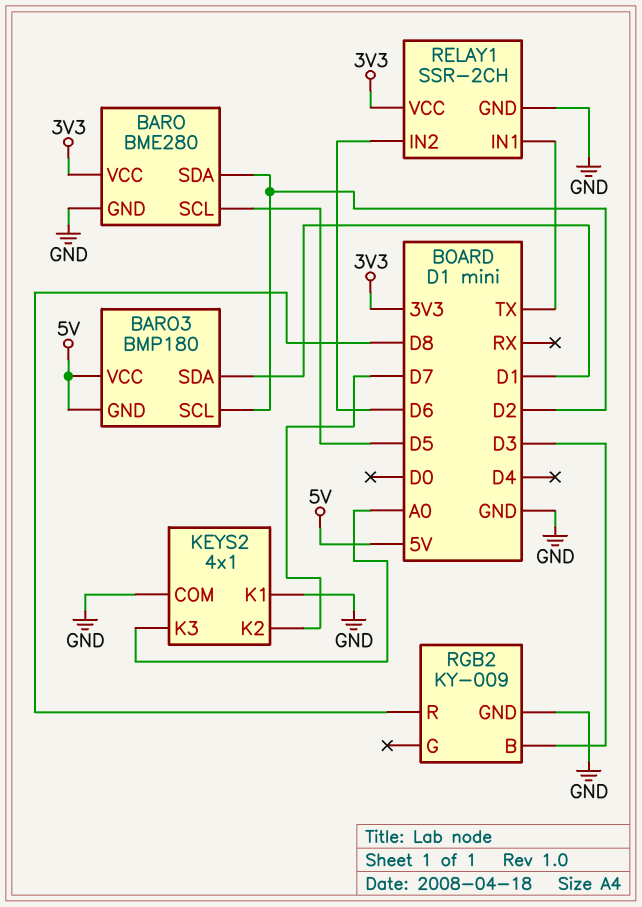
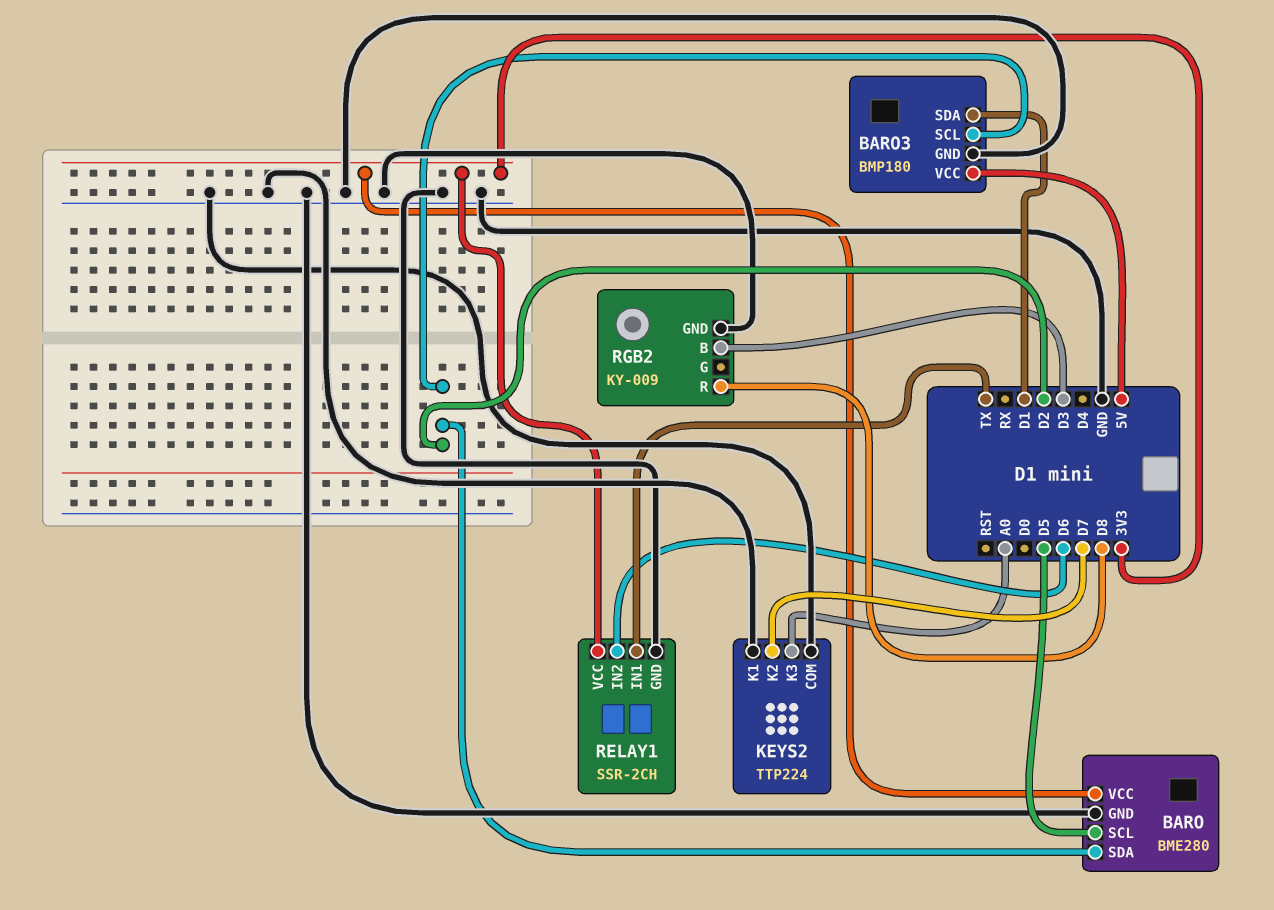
BARO3 pin GND: 5V -> GND
KEYS2: 4x1 -> TTP224

